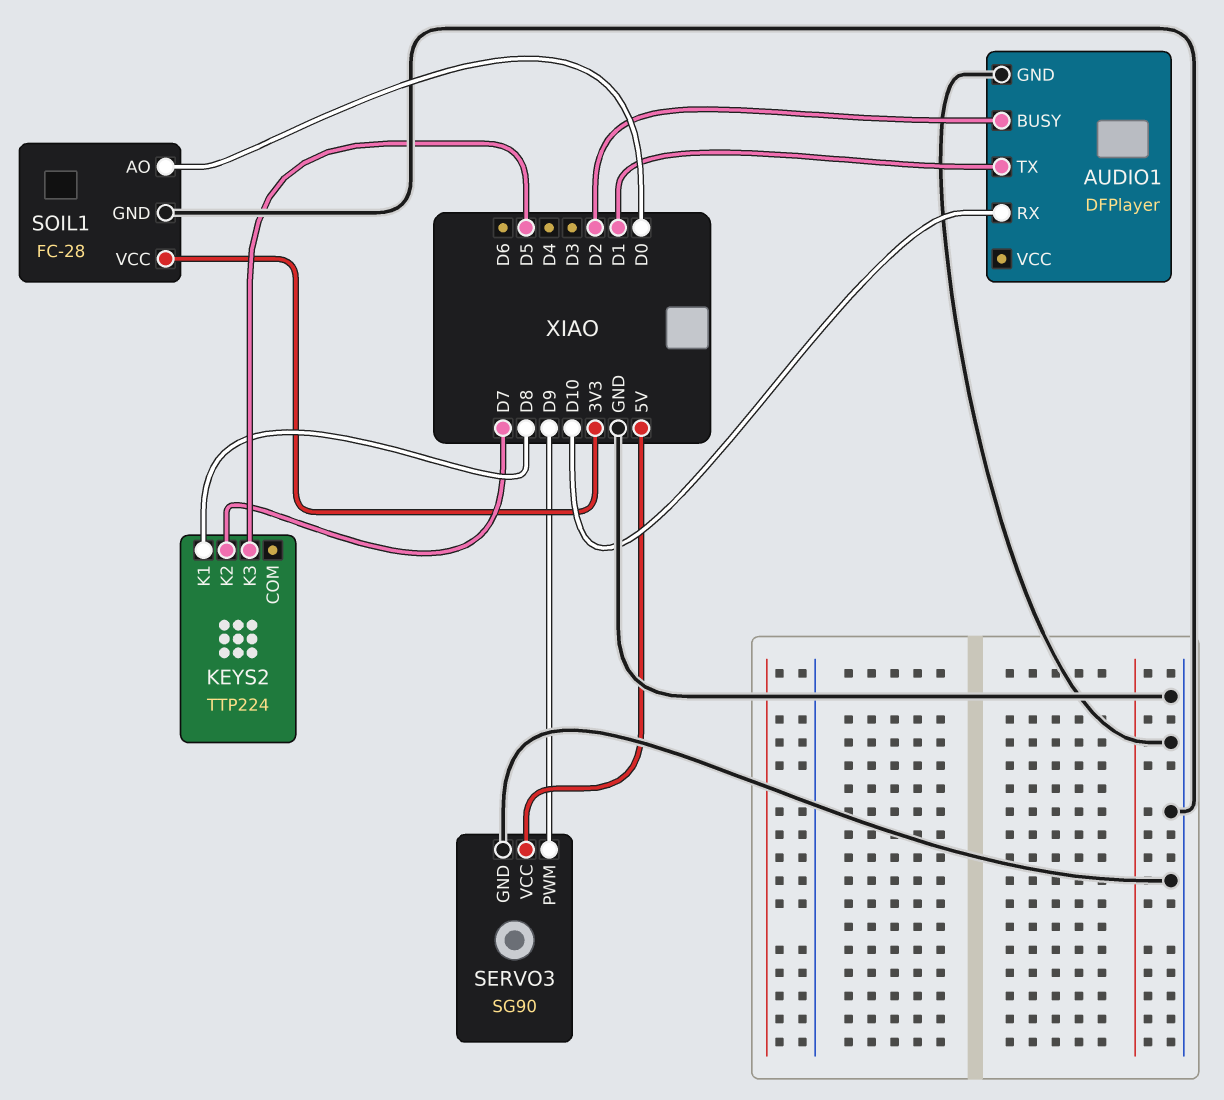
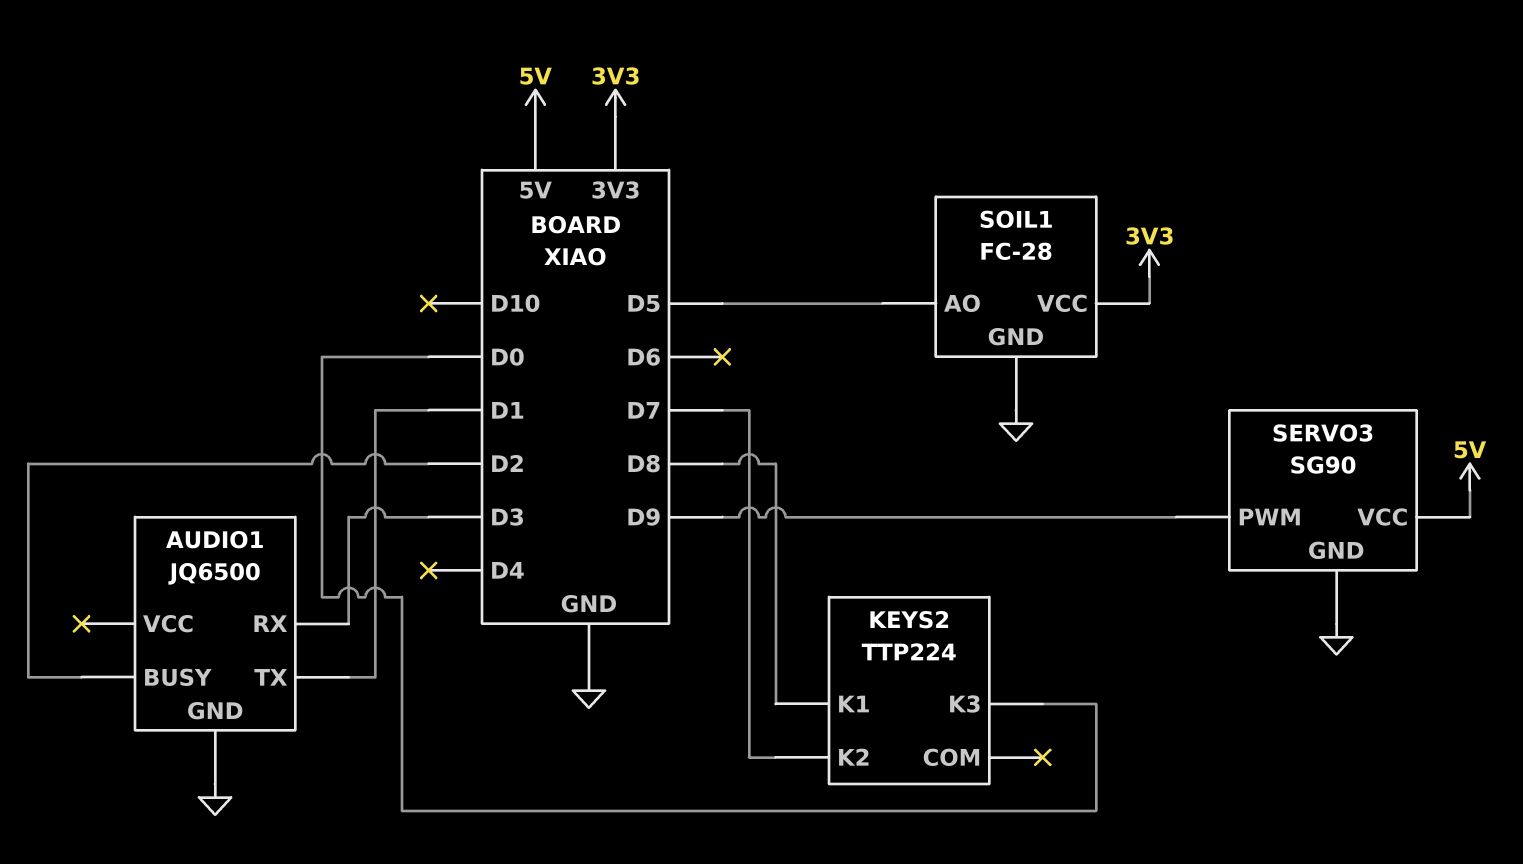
AUDIO1: DFPlayer -> JQ6500
AUDIO1 pin RX: D10 -> D3
KEYS2 pin K3: D5 -> D0
SOIL1 pin AO: D0 -> D5

